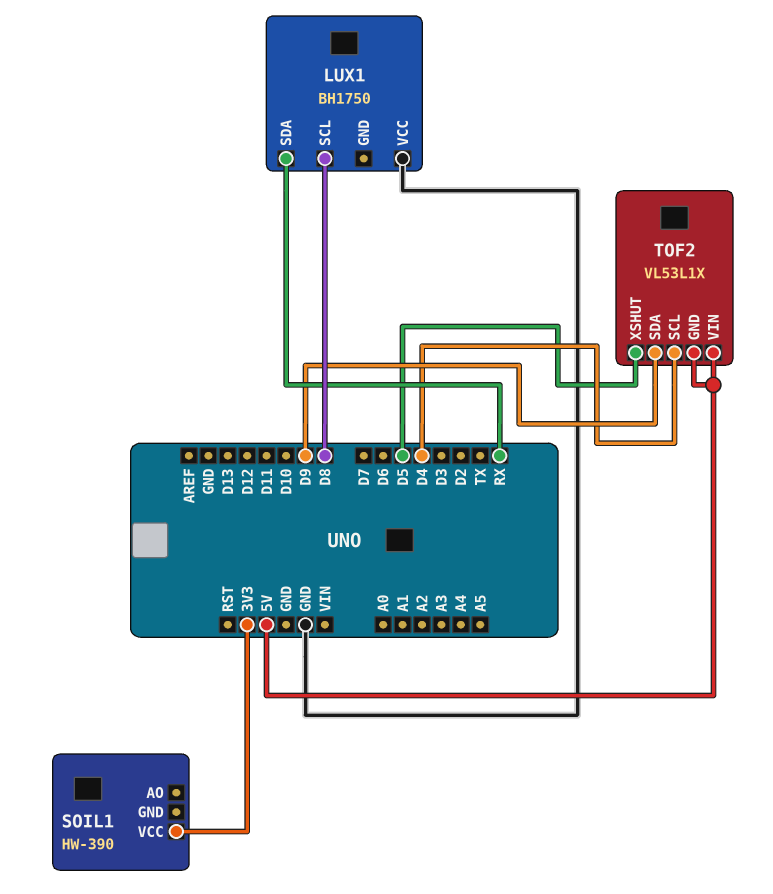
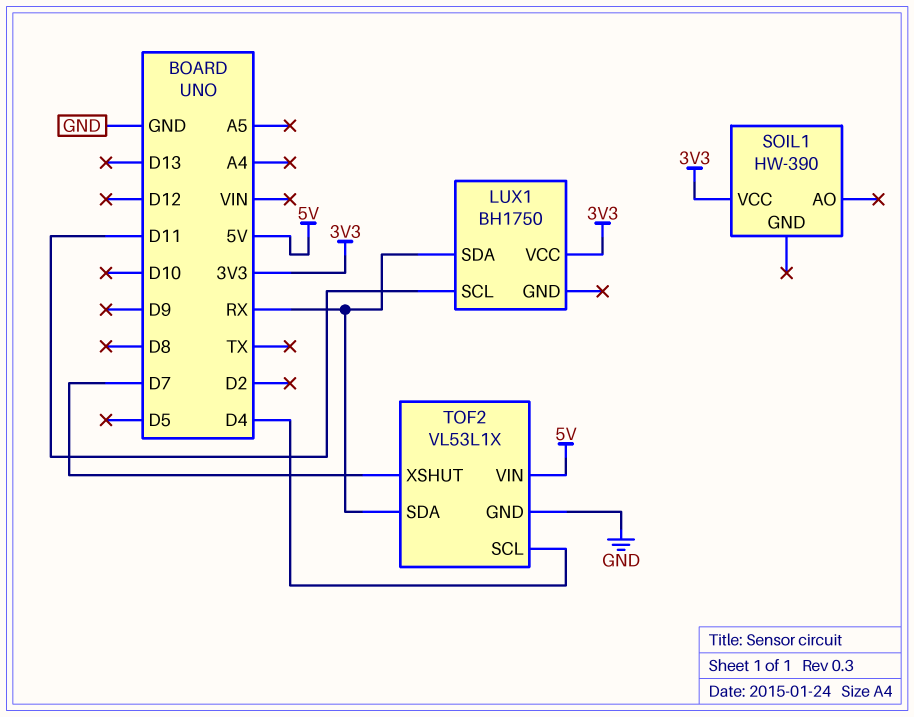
LUX1 pin SCL: D8 -> D11
LUX1 pin VCC: GND -> 3V3
TOF2 pin GND: 5V -> GND
TOF2 pin SDA: D9 -> RX
TOF2 pin XSHUT: D5 -> D7

